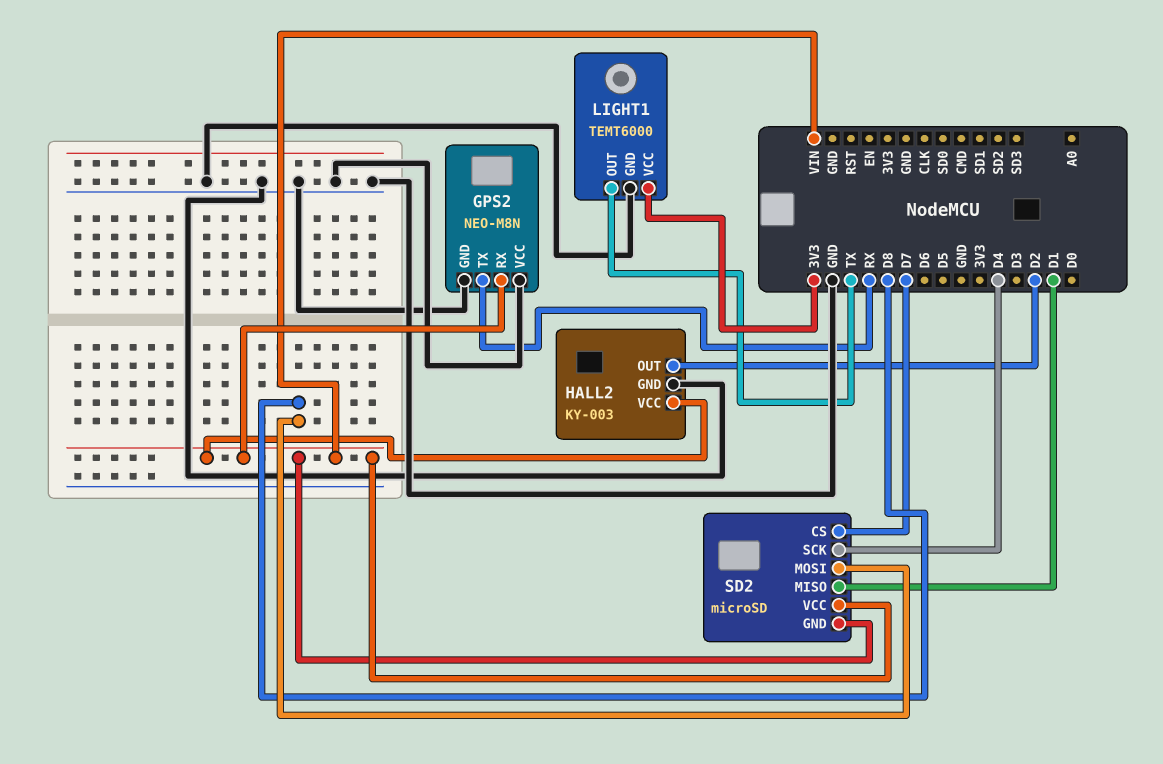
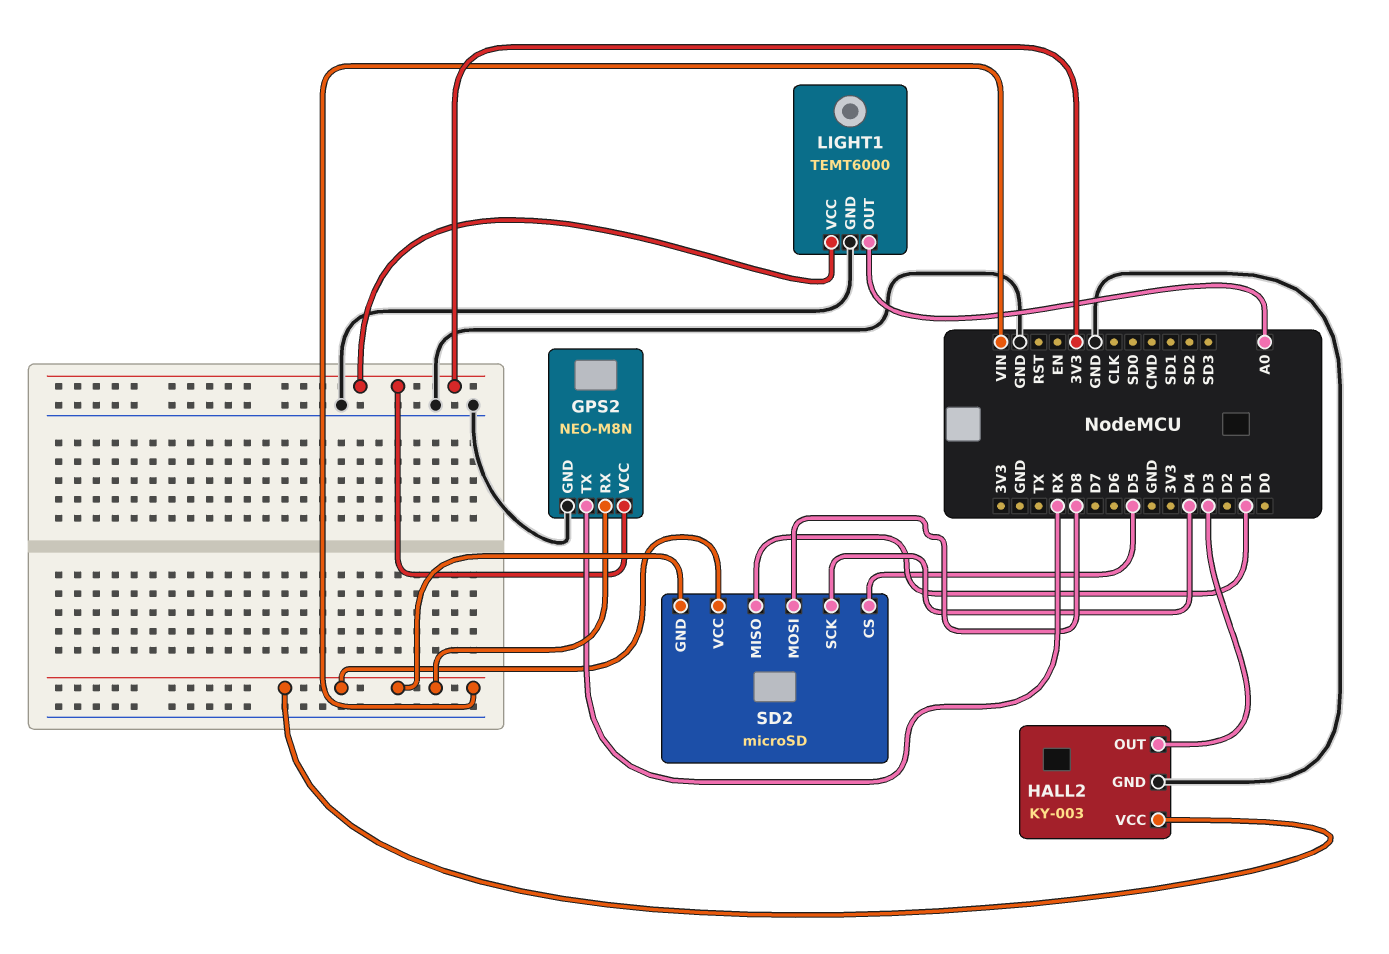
GPS2 pin VCC: GND -> 3V3
HALL2 pin OUT: D2 -> D3
LIGHT1 pin OUT: TX -> A0
SD2 pin CS: D7 -> D5

